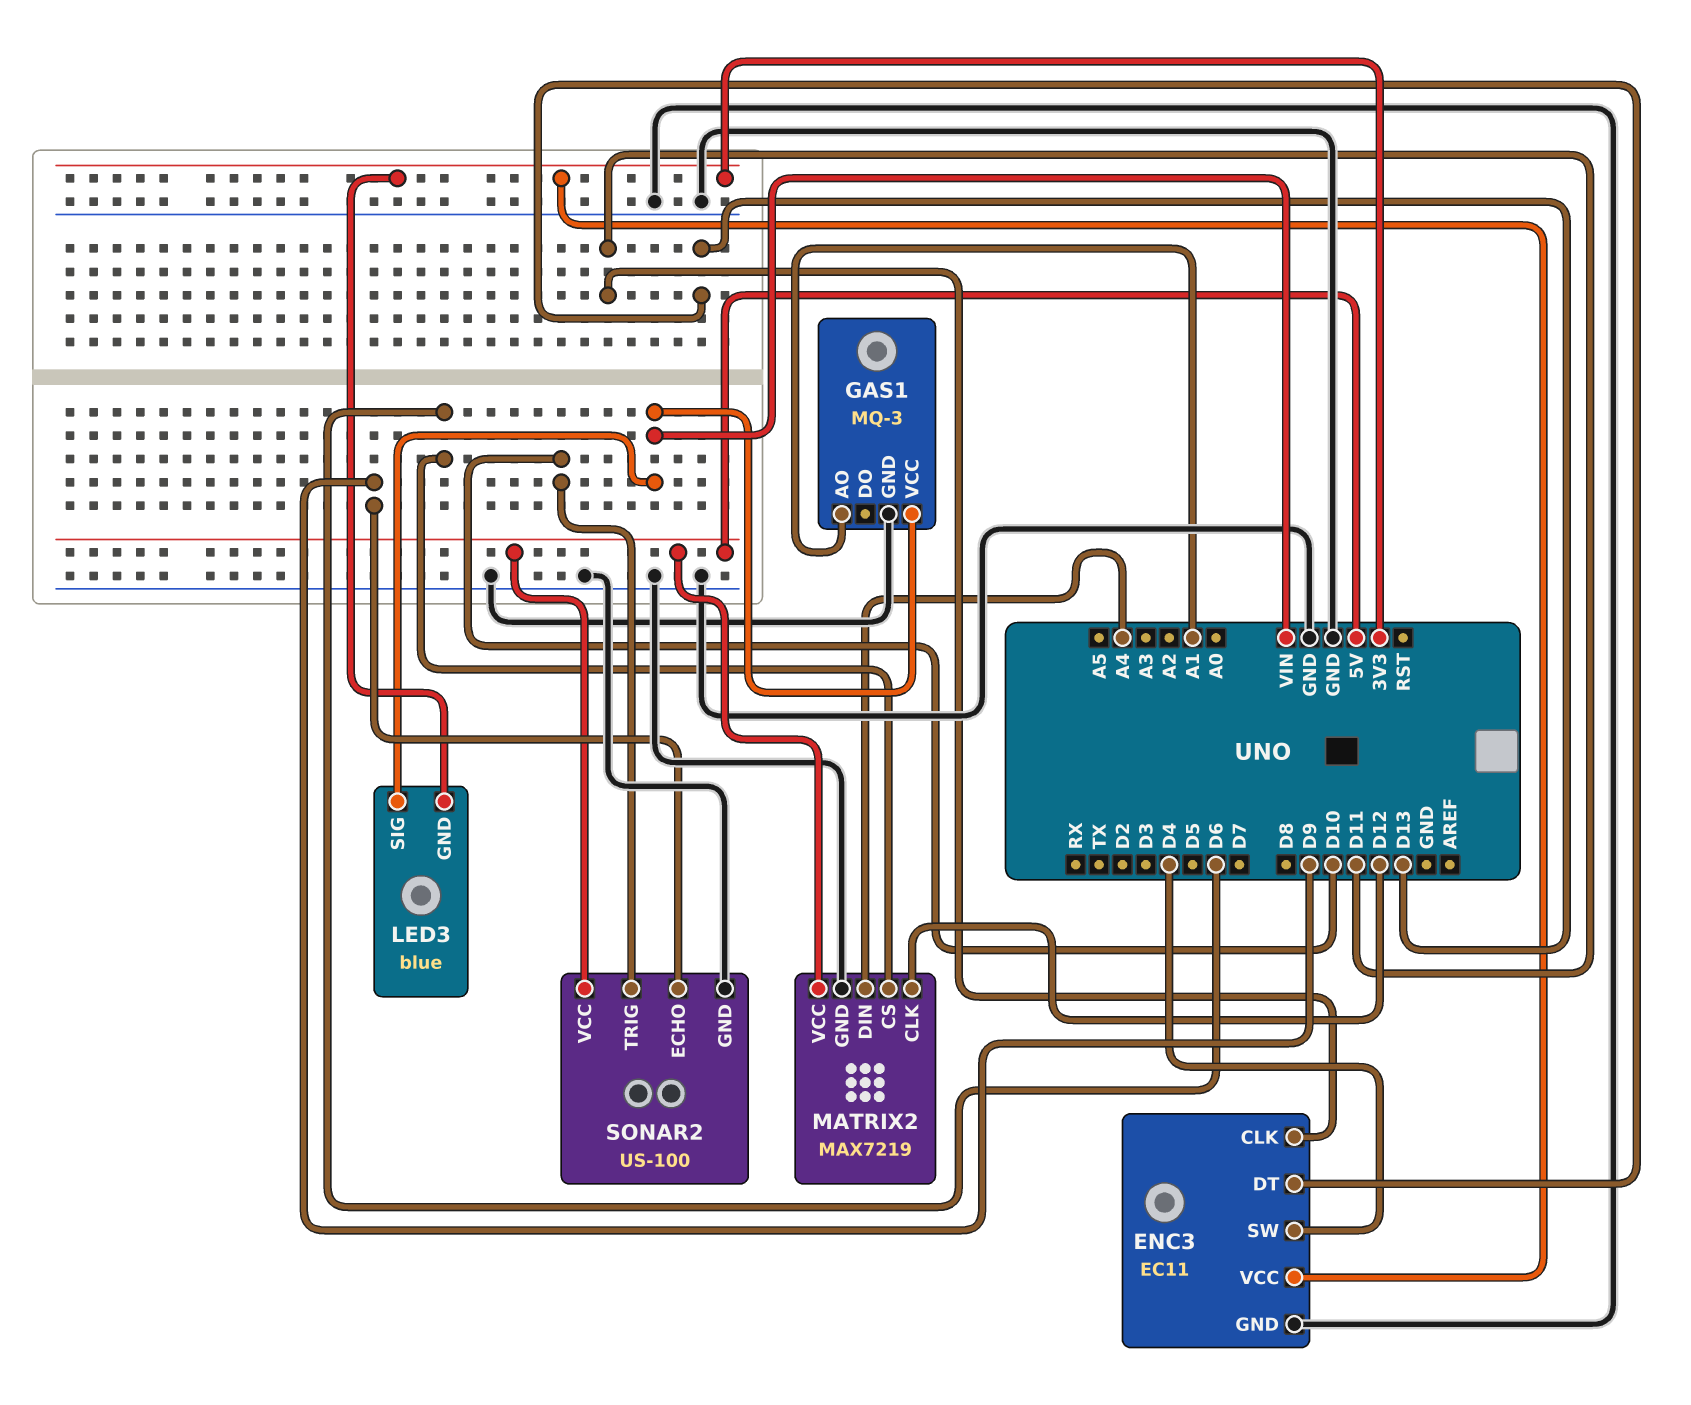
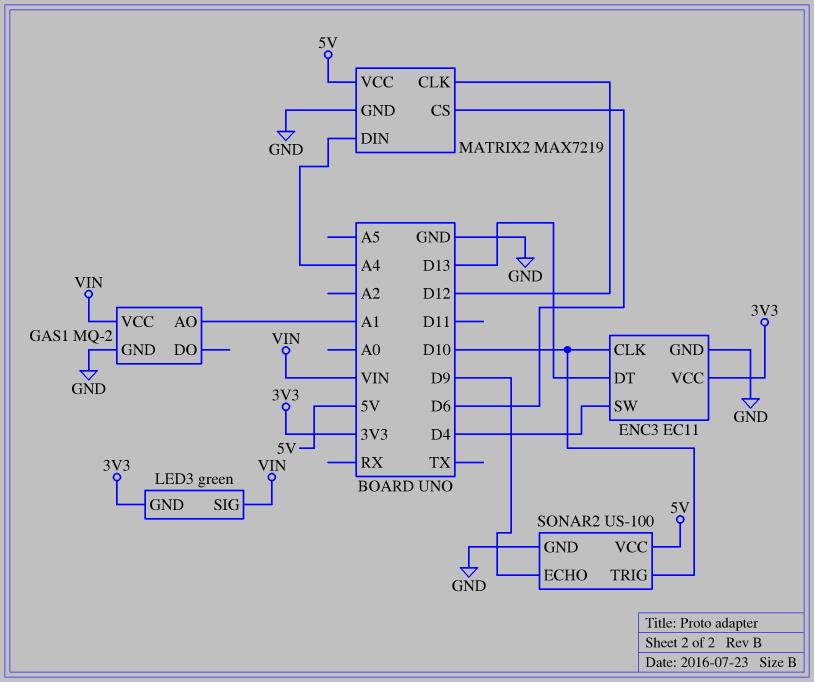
ENC3 pin CLK: D11 -> D10
GAS1: MQ-3 -> MQ-2
LED3: blue -> green

